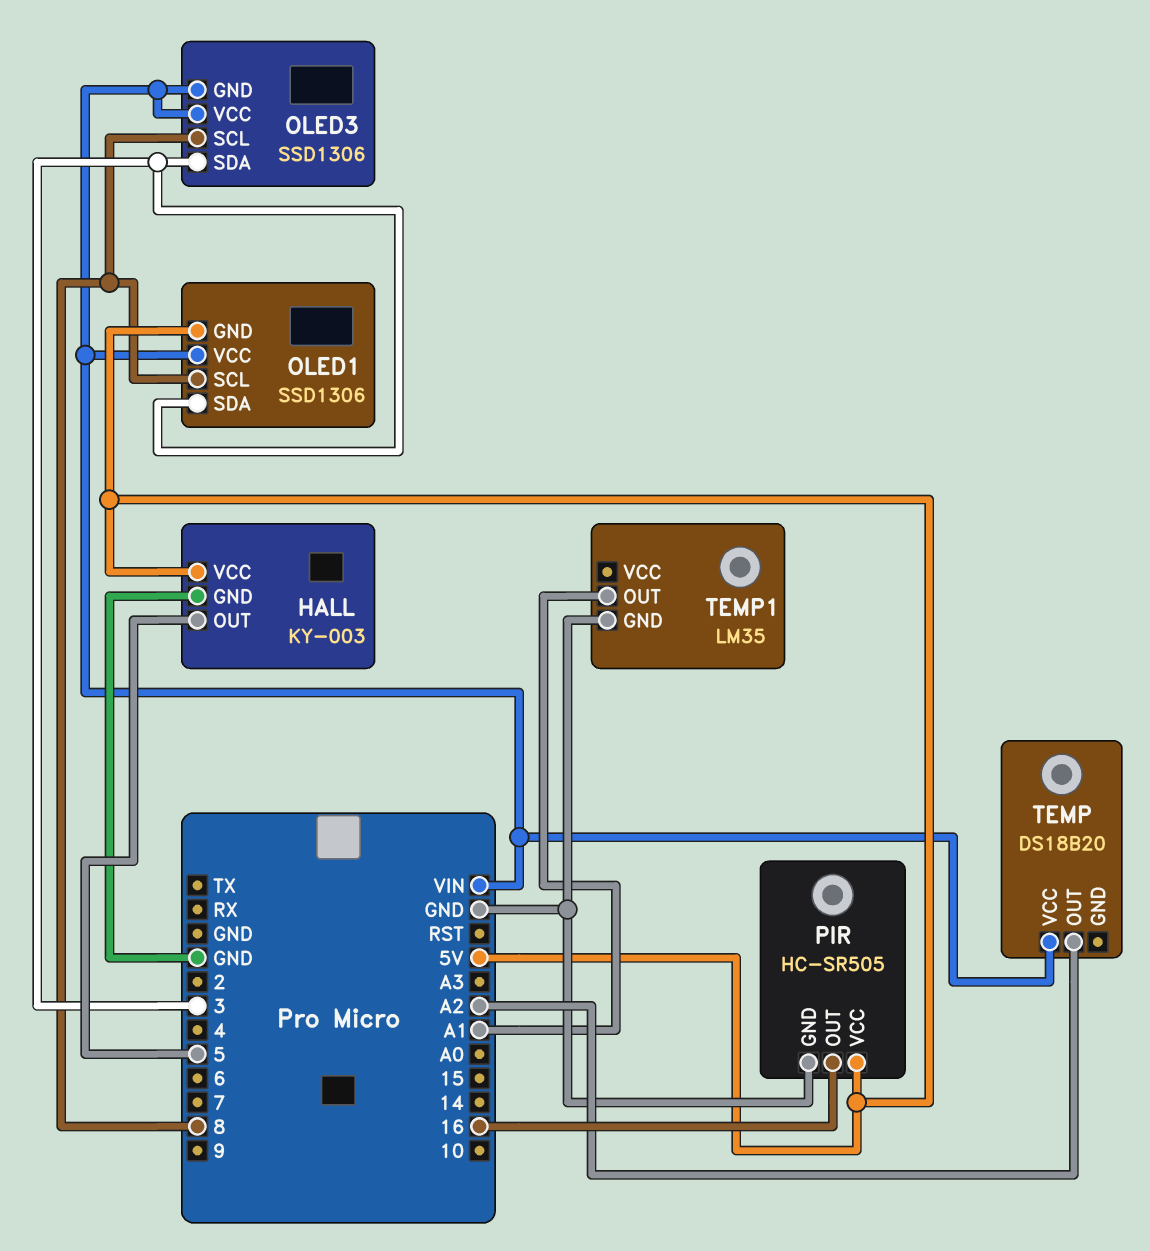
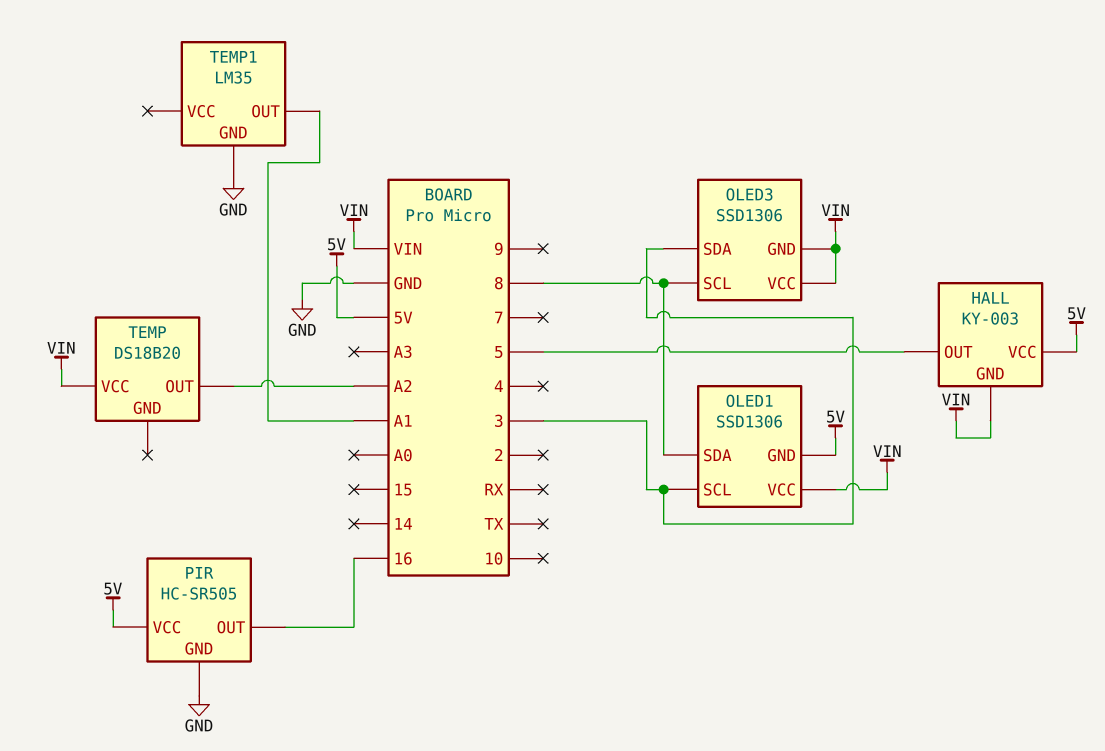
HALL pin GND: GND -> VIN
OLED1 pin SCL: 8 -> 3
OLED1 pin SDA: 3 -> 8

